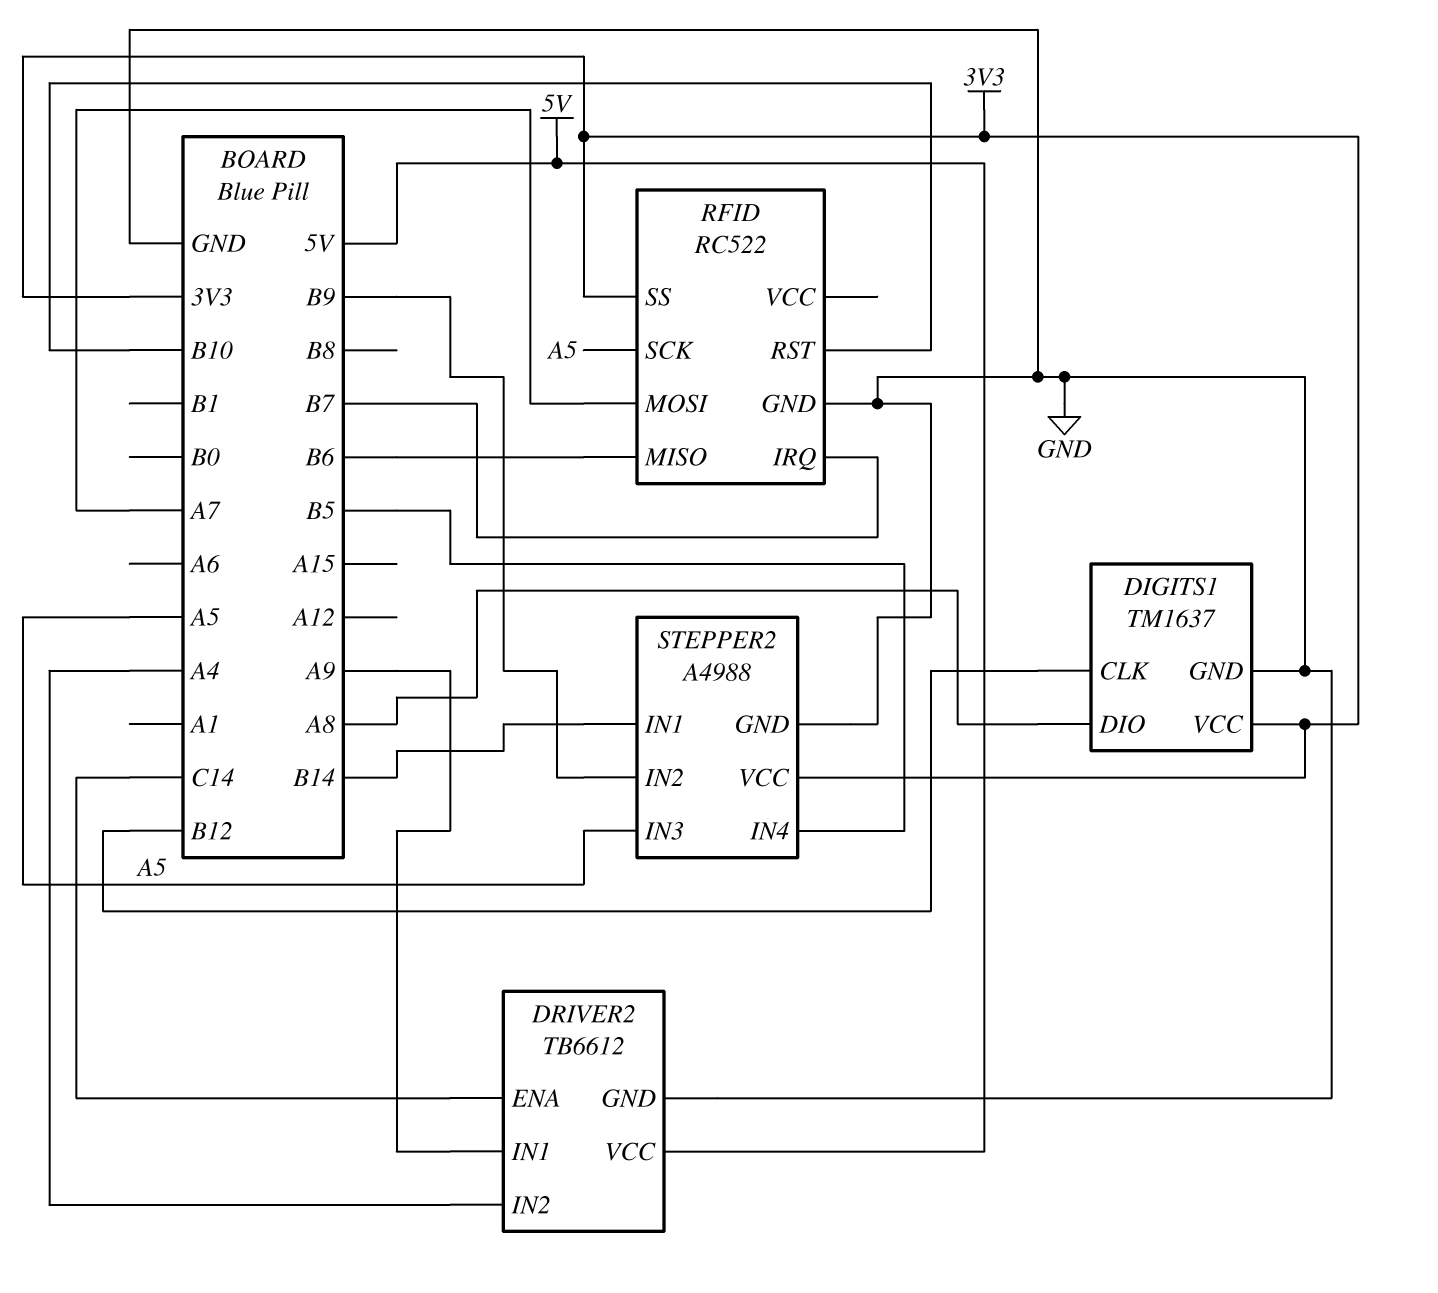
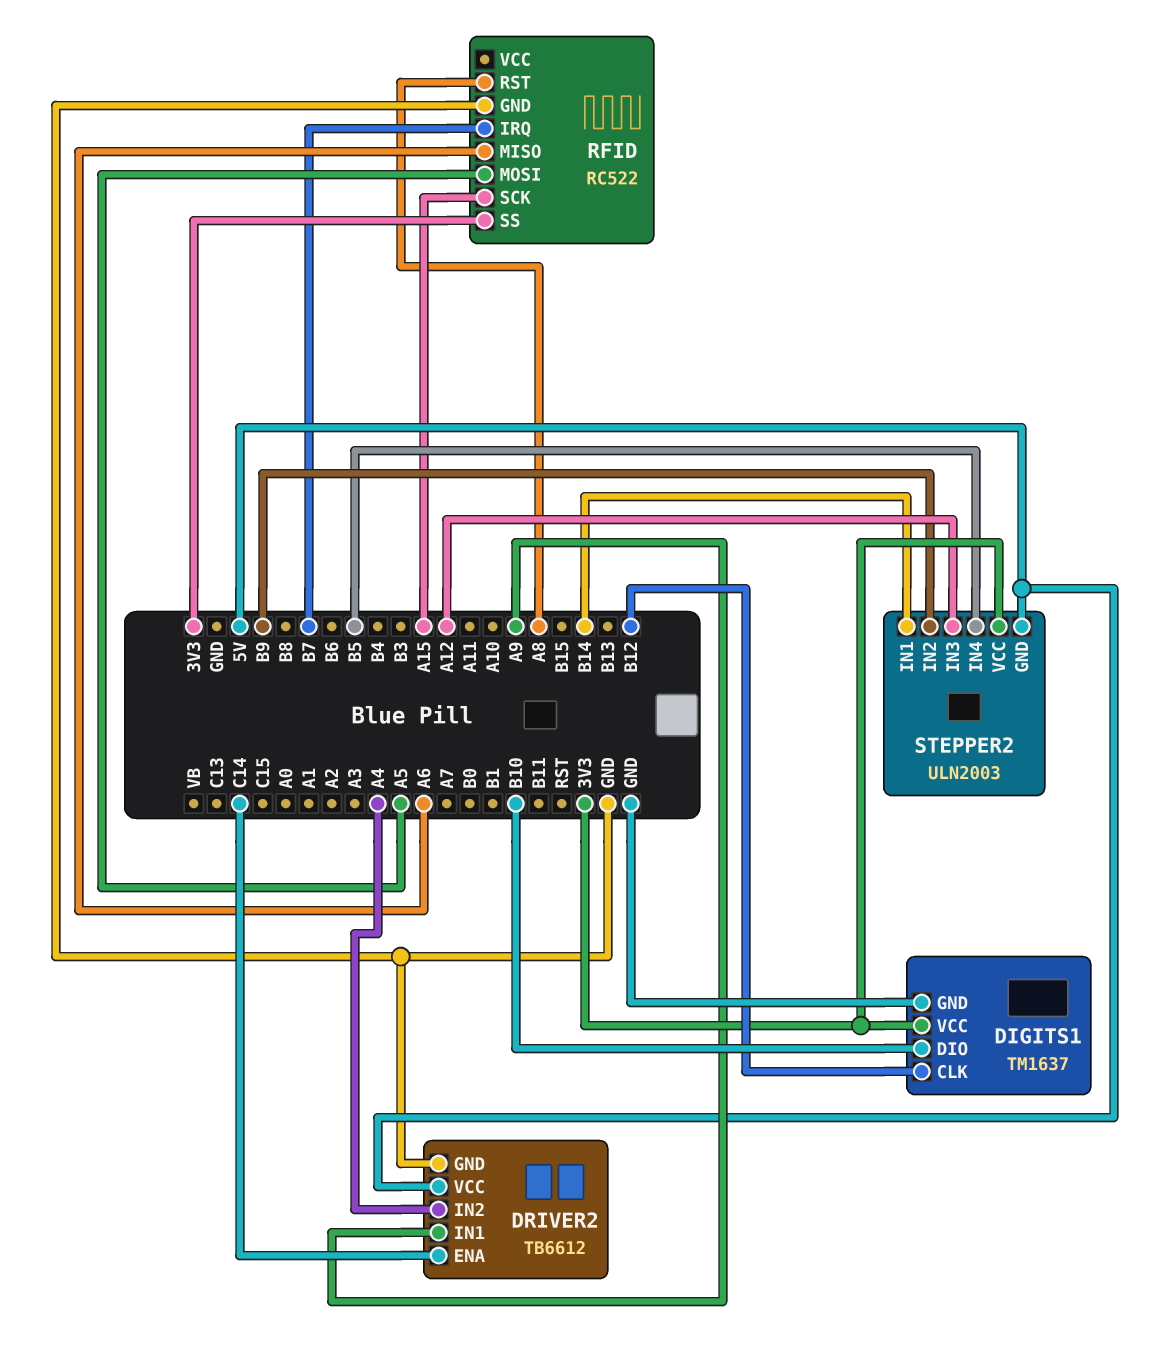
DIGITS1 pin DIO: A8 -> B10
RFID pin MISO: B6 -> A6
RFID pin MOSI: A7 -> A5
RFID pin RST: B10 -> A8
RFID pin SCK: A5 -> A15
STEPPER2: A4988 -> ULN2003
STEPPER2 pin GND: GND -> 5V
STEPPER2 pin IN3: A5 -> A12

